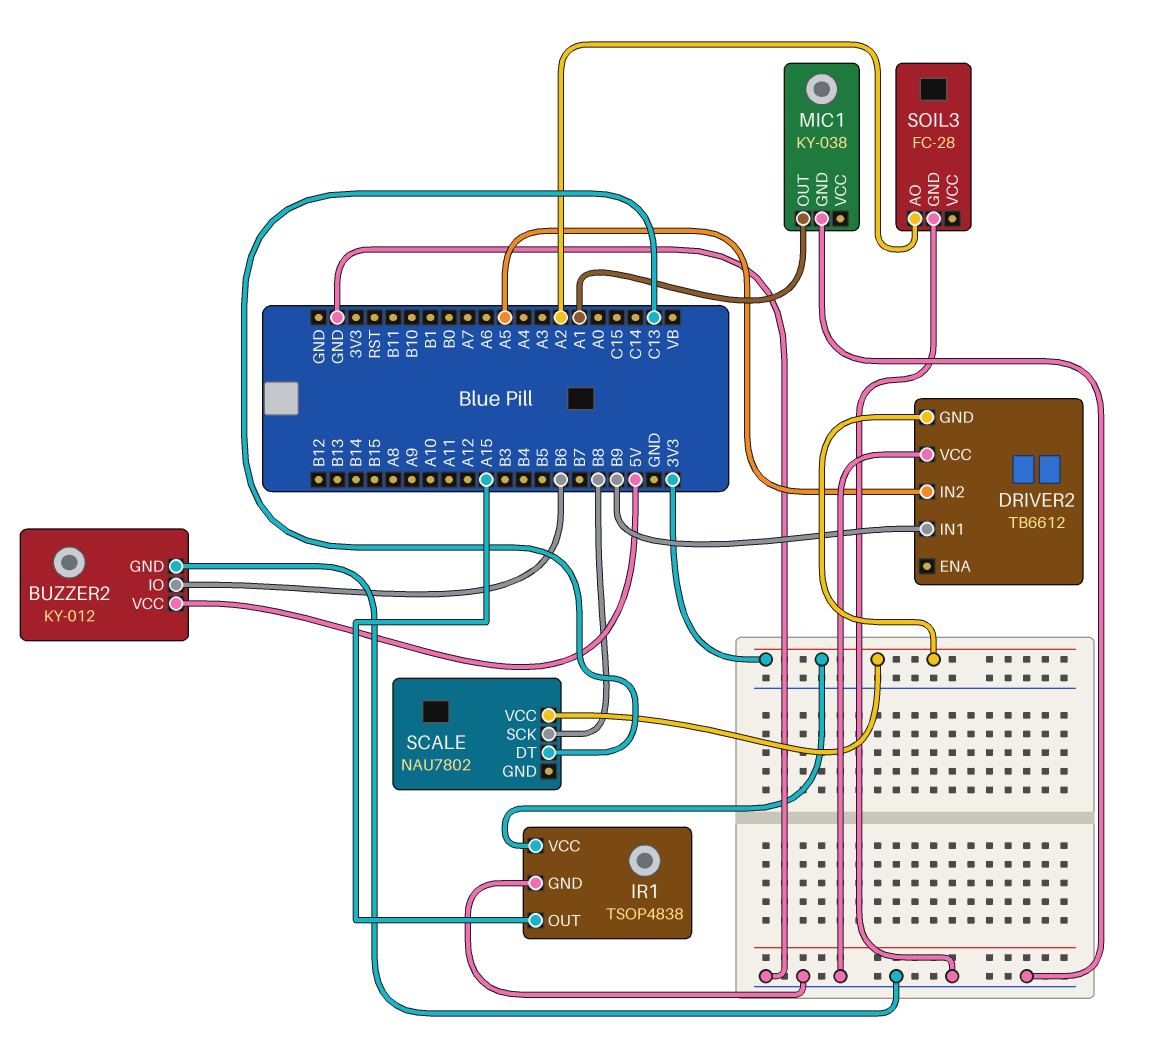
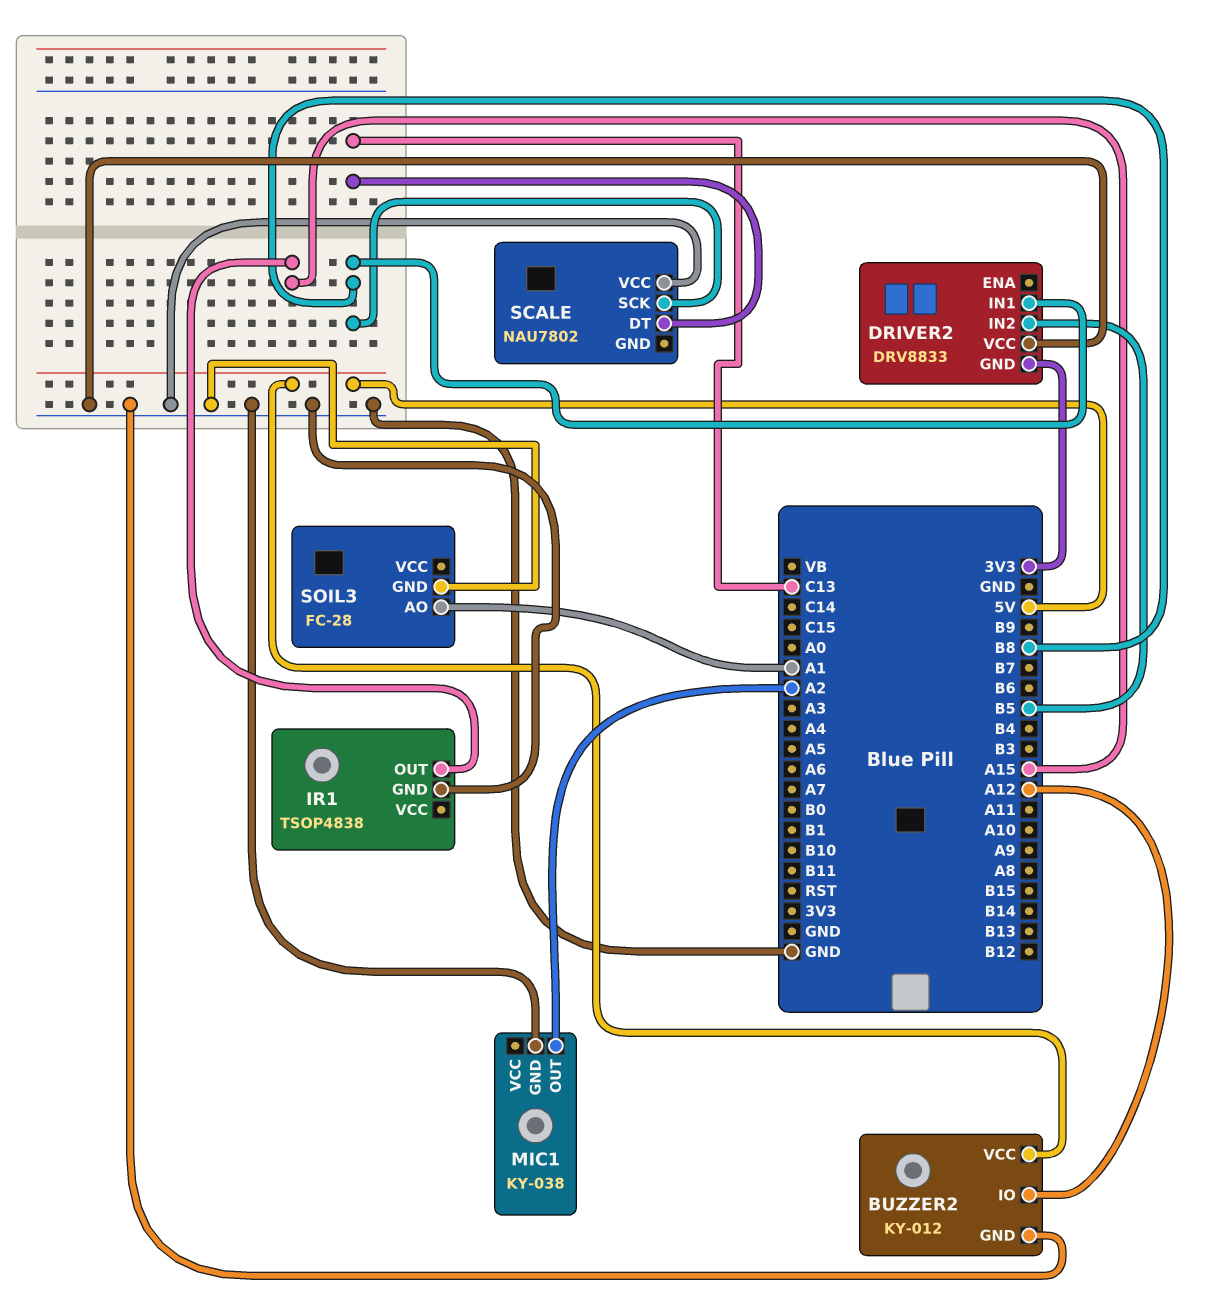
BUZZER2 pin IO: B6 -> A12
DRIVER2: TB6612 -> DRV8833
DRIVER2 pin IN1: B9 -> B8
DRIVER2 pin IN2: A5 -> B5
IR1 pin VCC: 3V3 -> none
MIC1 pin OUT: A1 -> A2
SCALE pin VCC: 3V3 -> GND
SOIL3 pin AO: A2 -> A1

